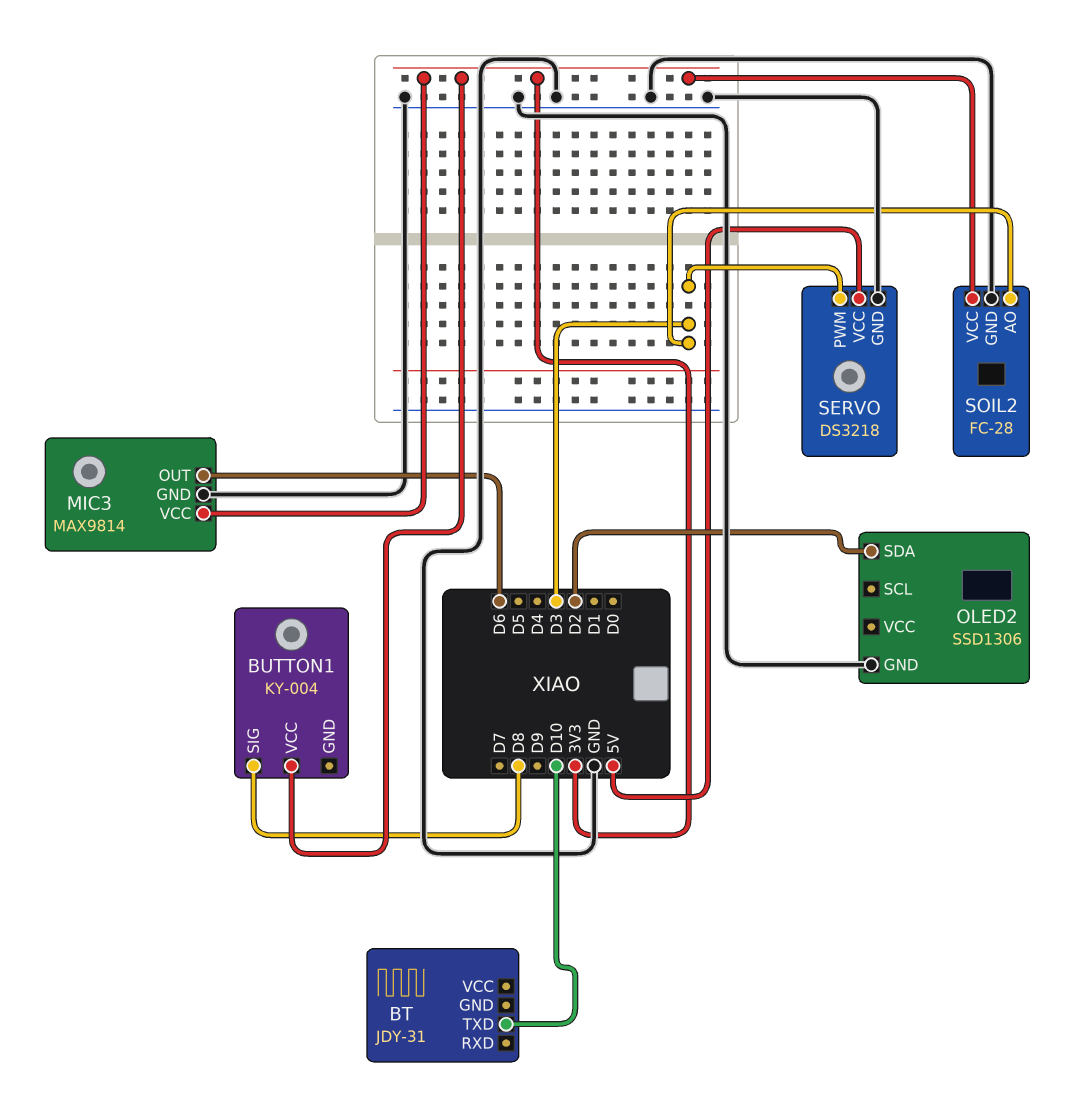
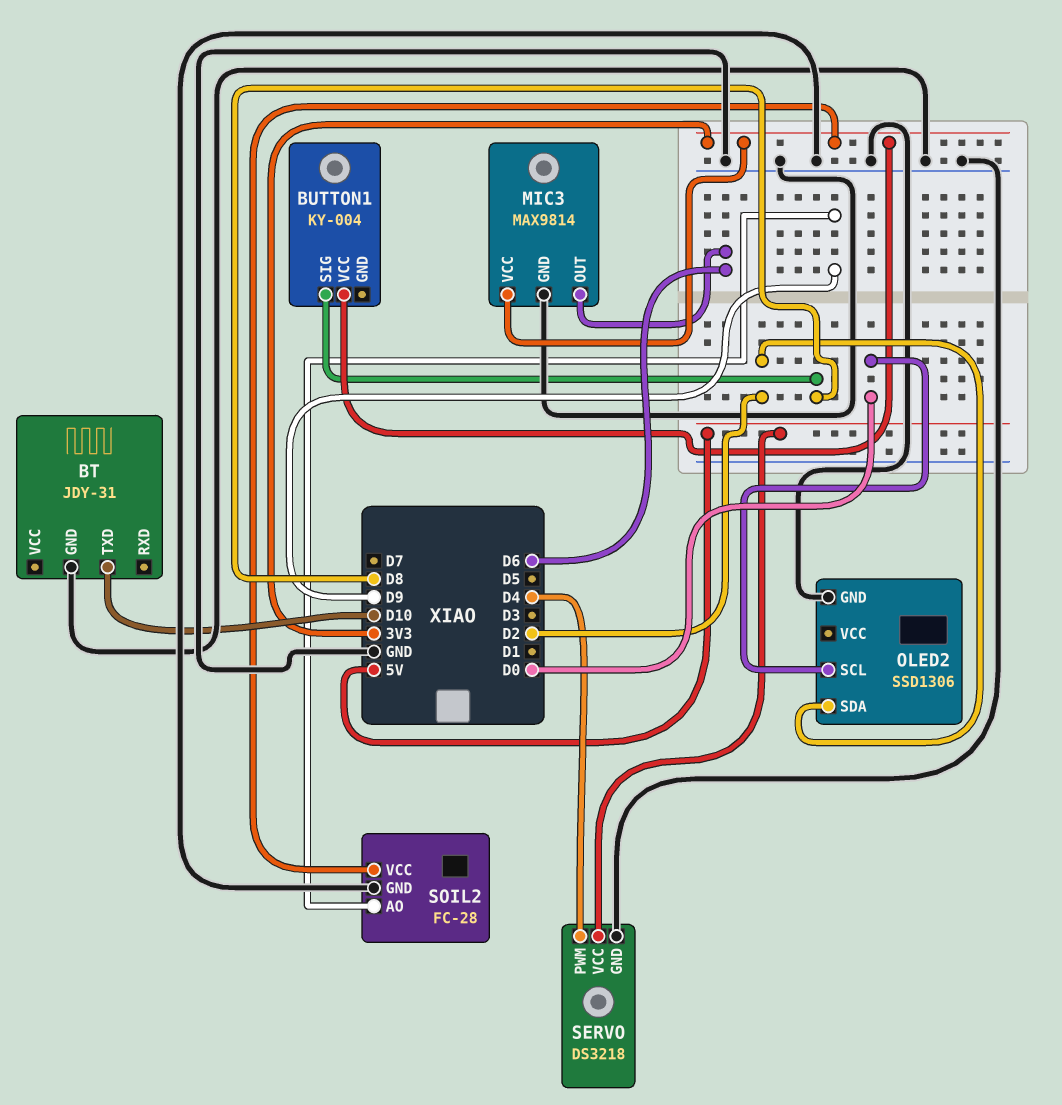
BT pin GND: none -> GND
OLED2 pin SCL: none -> D0
SERVO pin PWM: D3 -> D4
SOIL2 pin AO: D3 -> D9

